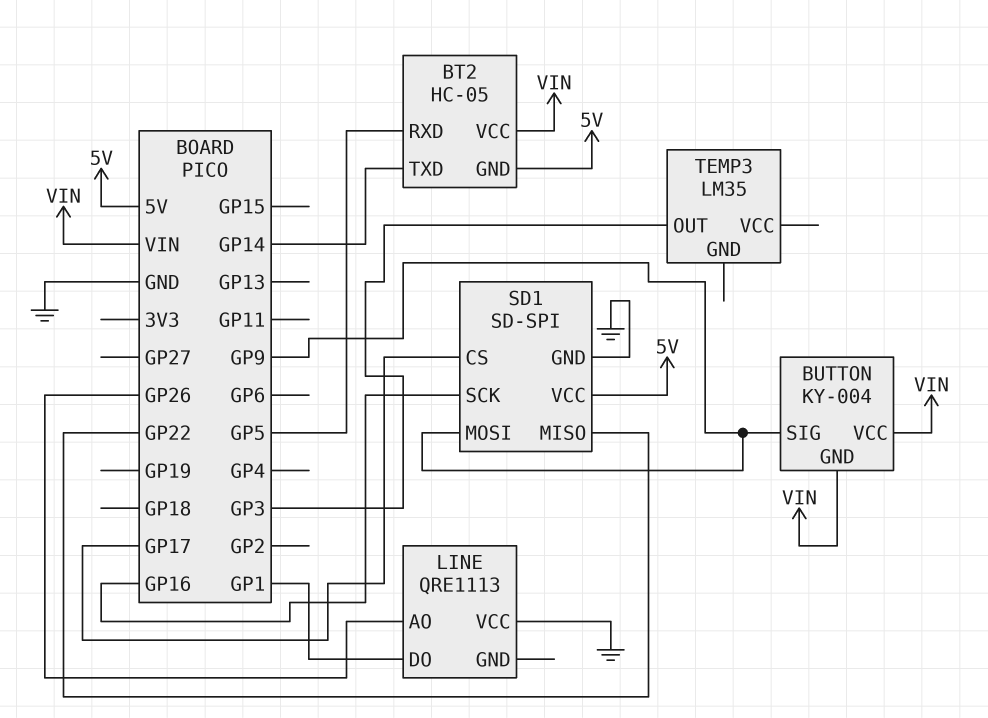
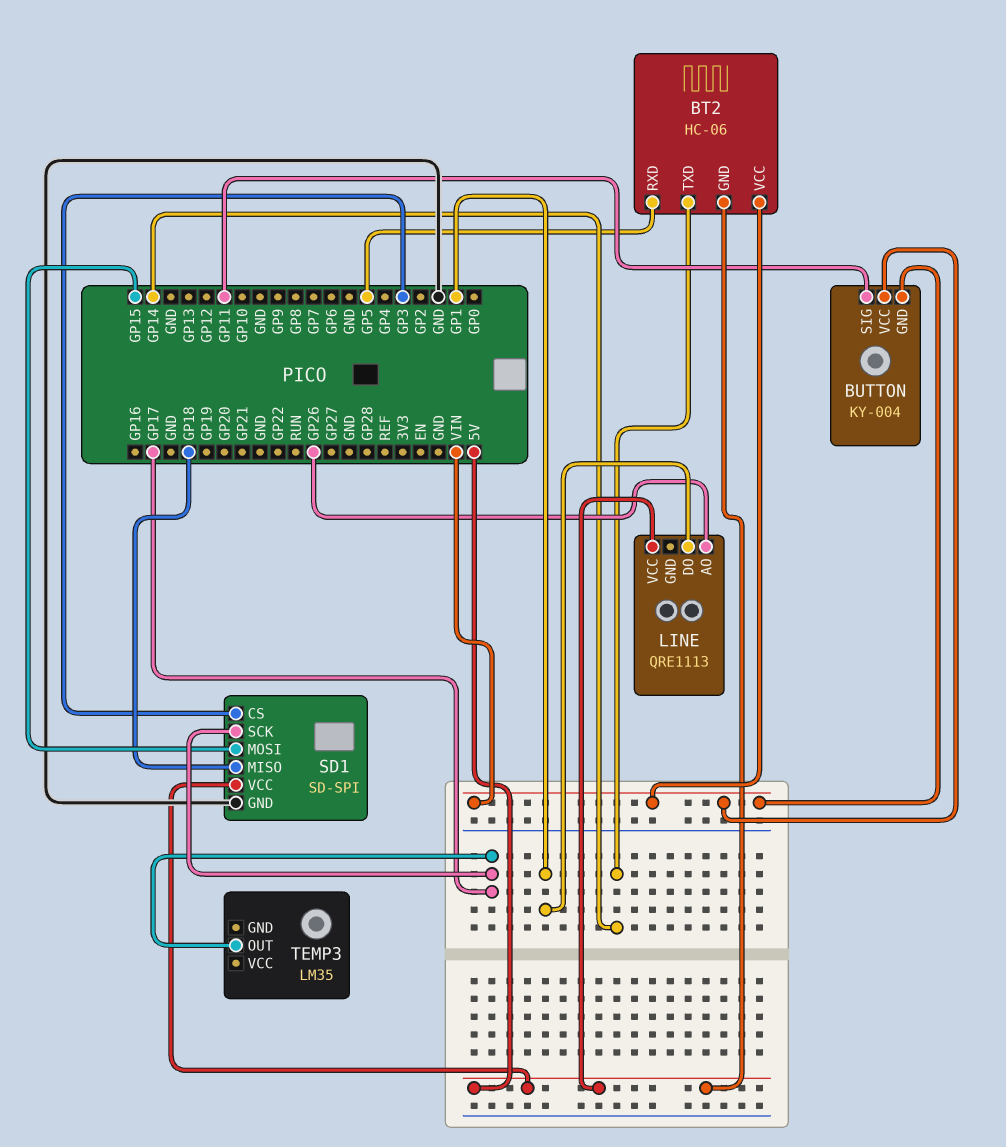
BT2: HC-05 -> HC-06
BUTTON pin SIG: GP9 -> GP11
LINE pin VCC: GND -> 5V
SD1 pin CS: GP17 -> GP3
SD1 pin MISO: GP22 -> GP18
SD1 pin MOSI: GP9 -> GP15
SD1 pin SCK: GP16 -> GP17
TEMP3 pin OUT: GP3 -> GP17

